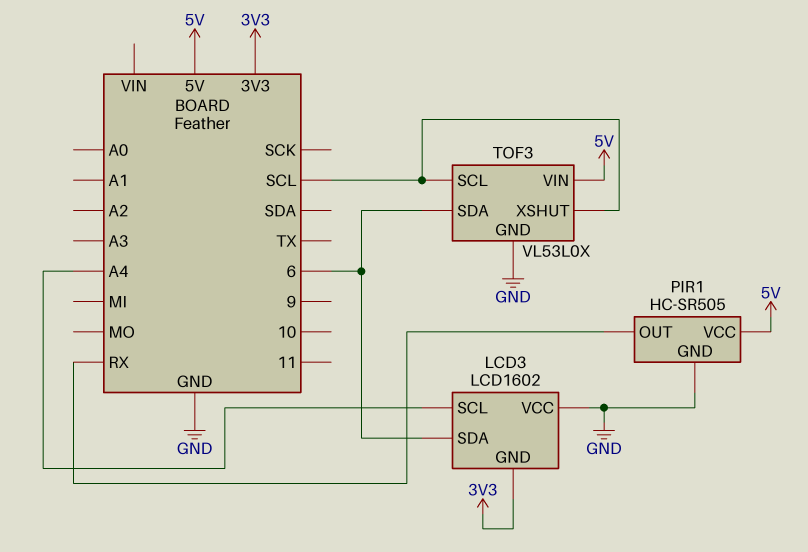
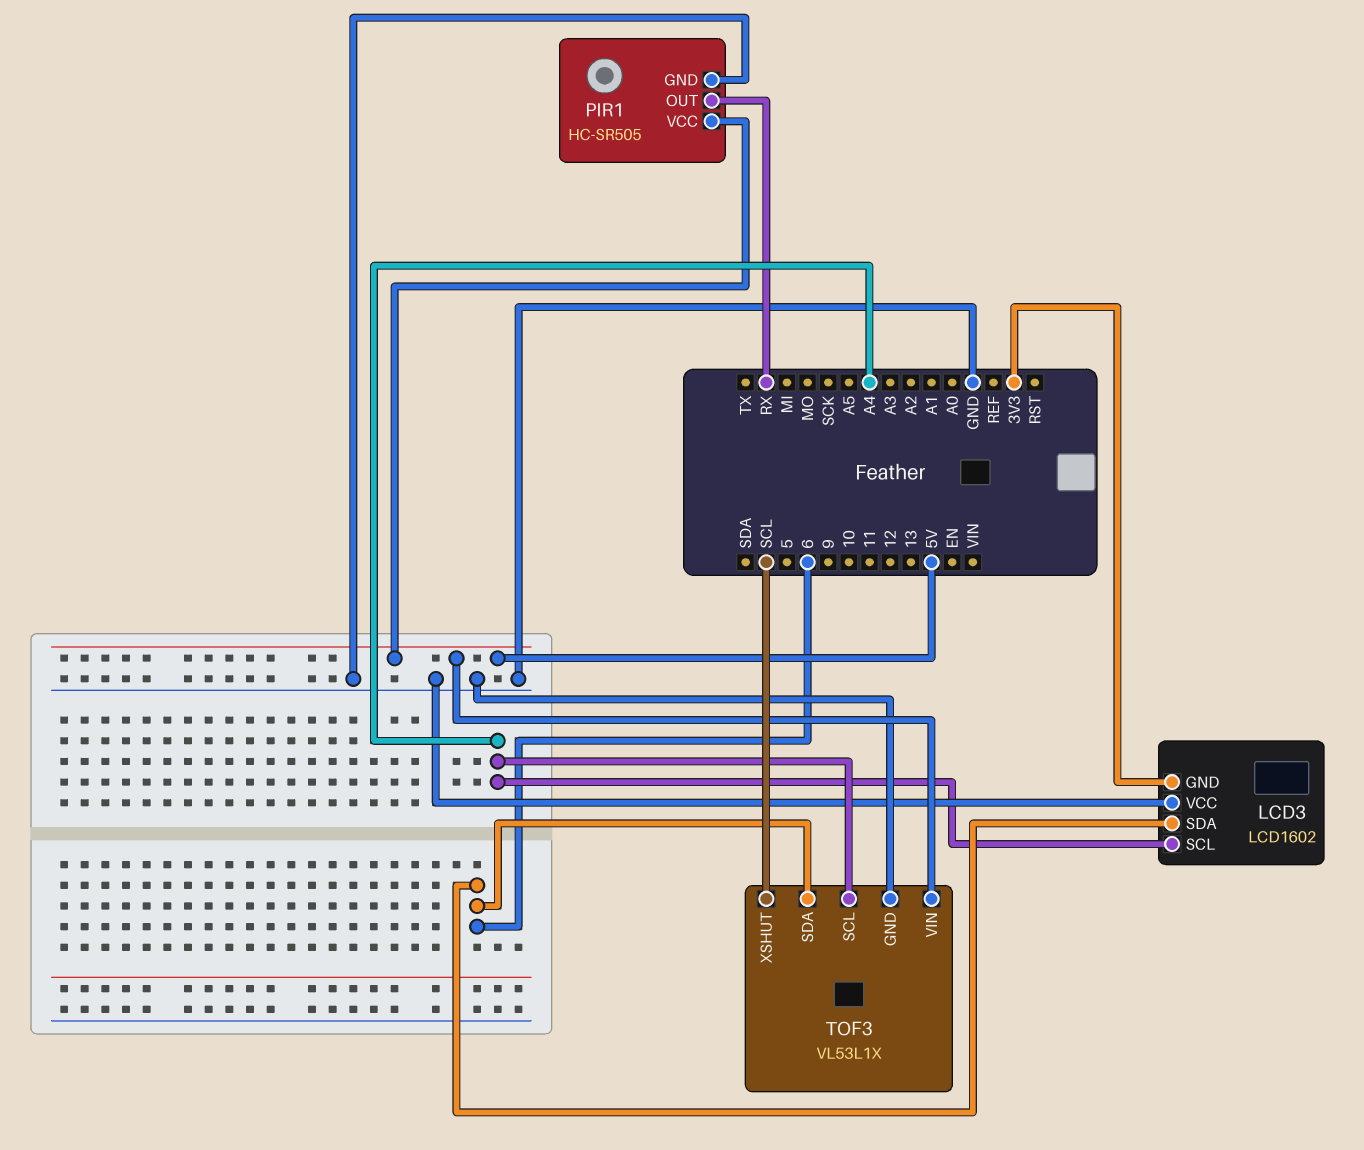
TOF3: VL53L0X -> VL53L1X
TOF3 pin SCL: SCL -> A4

